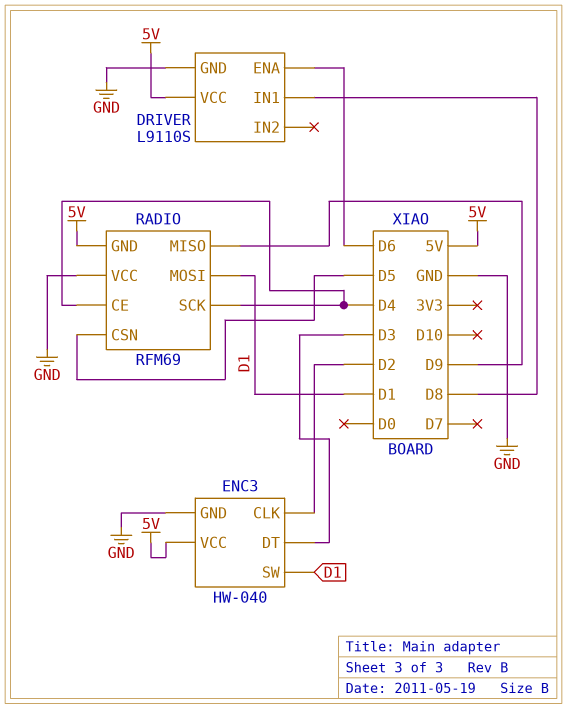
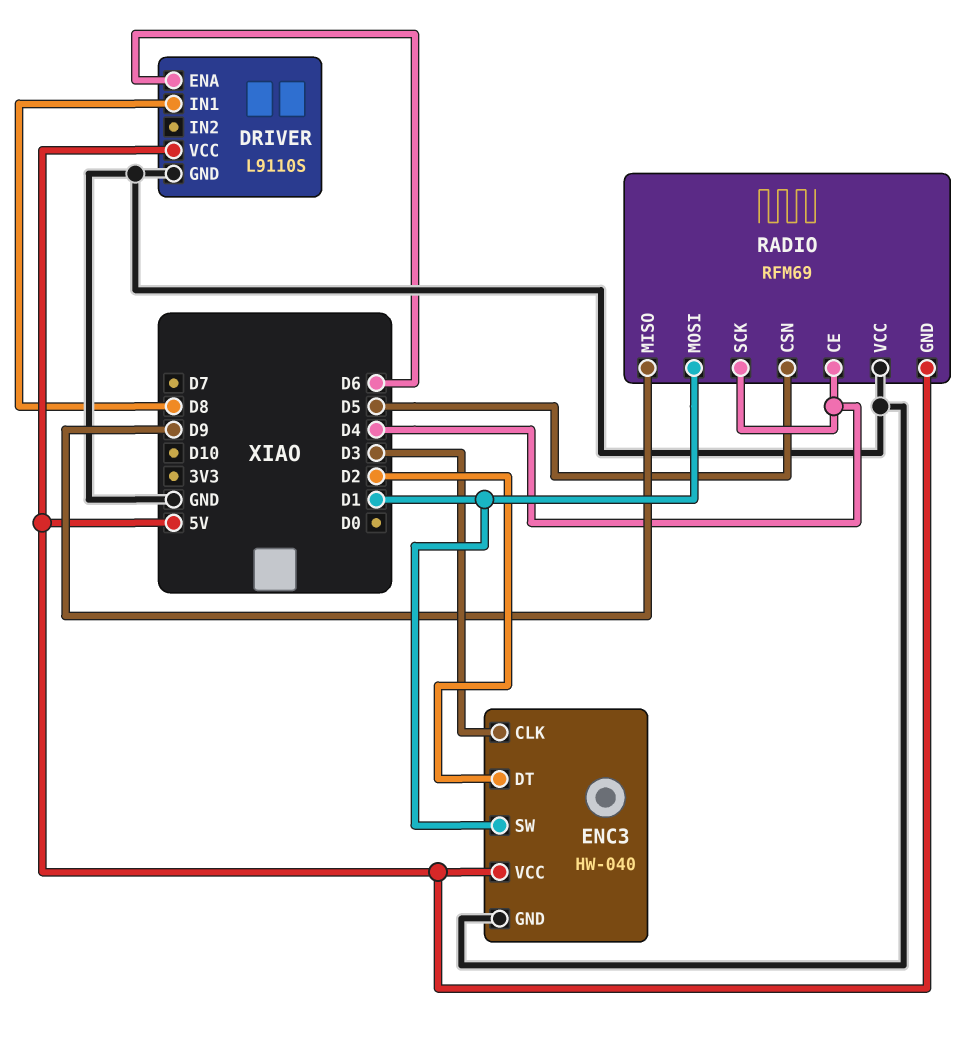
ENC3 pin CLK: D2 -> D3
ENC3 pin DT: D3 -> D2

